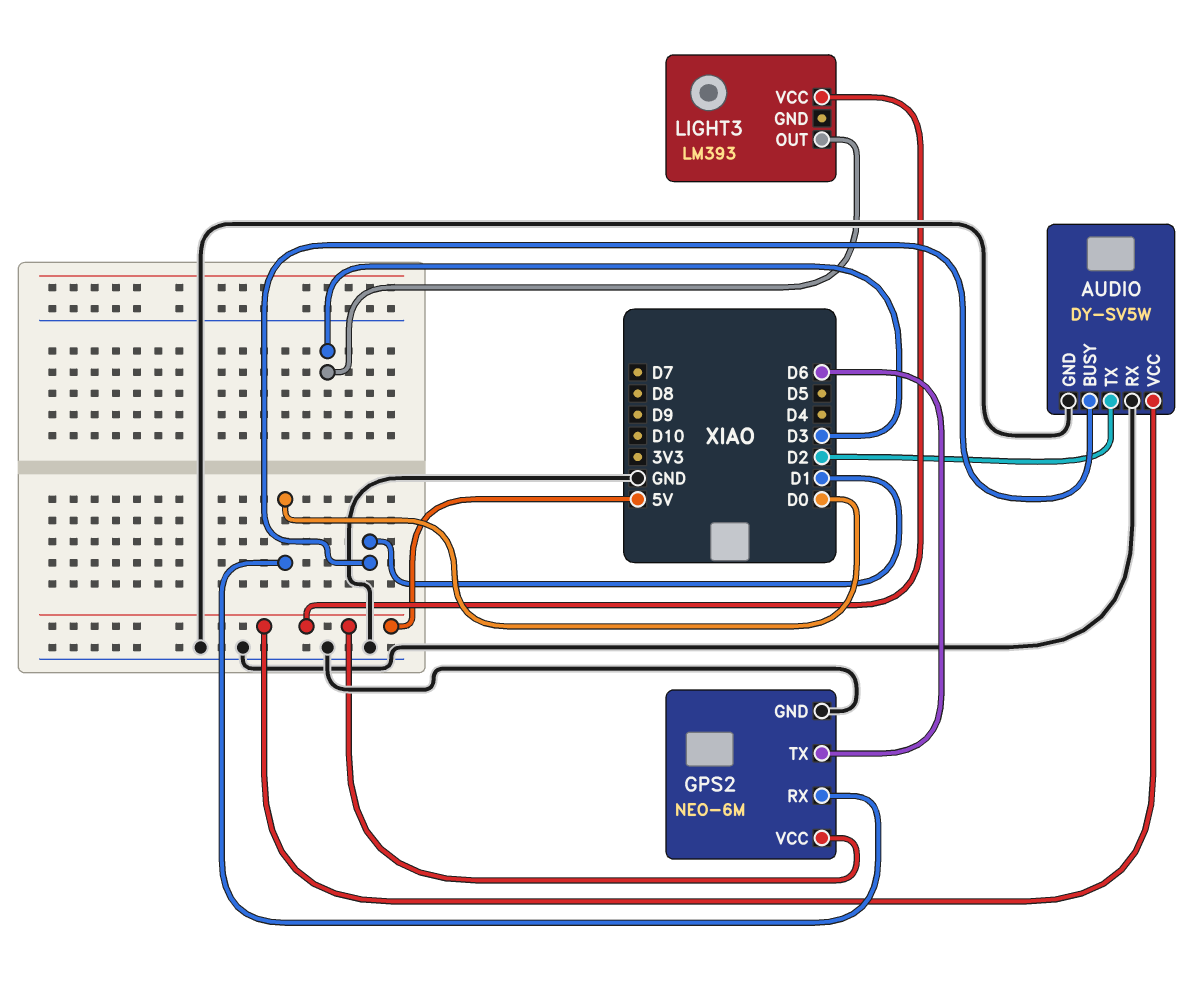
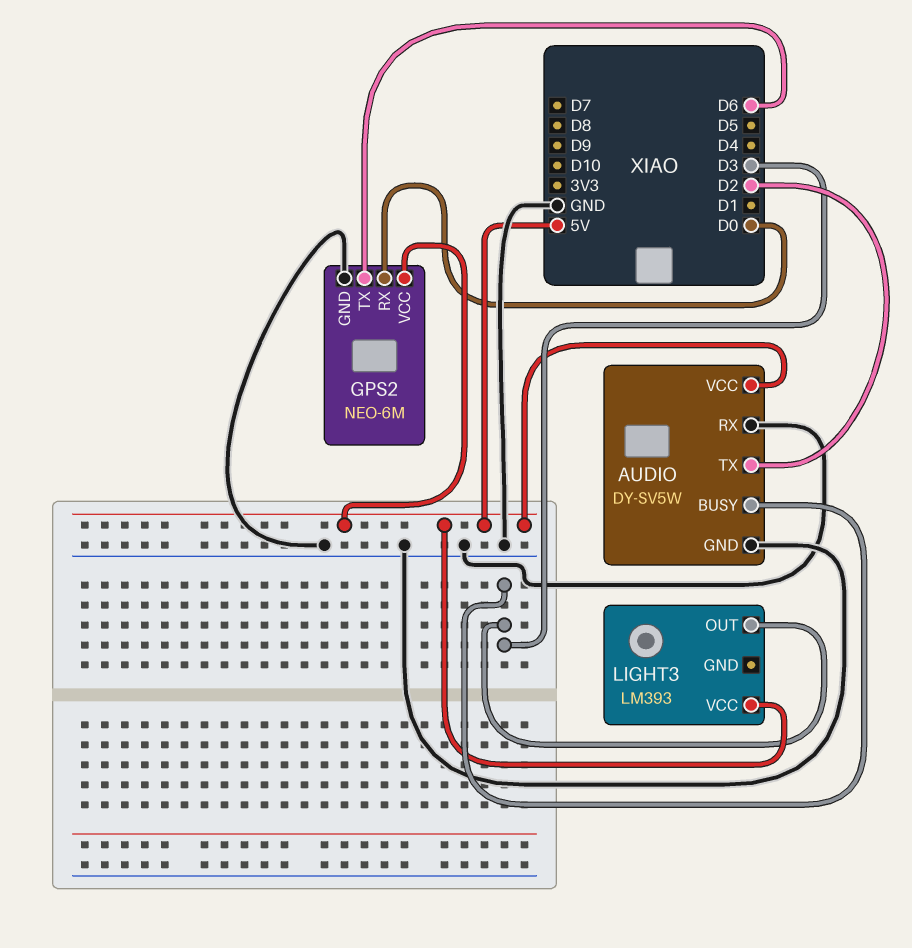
AUDIO pin BUSY: D1 -> D3

